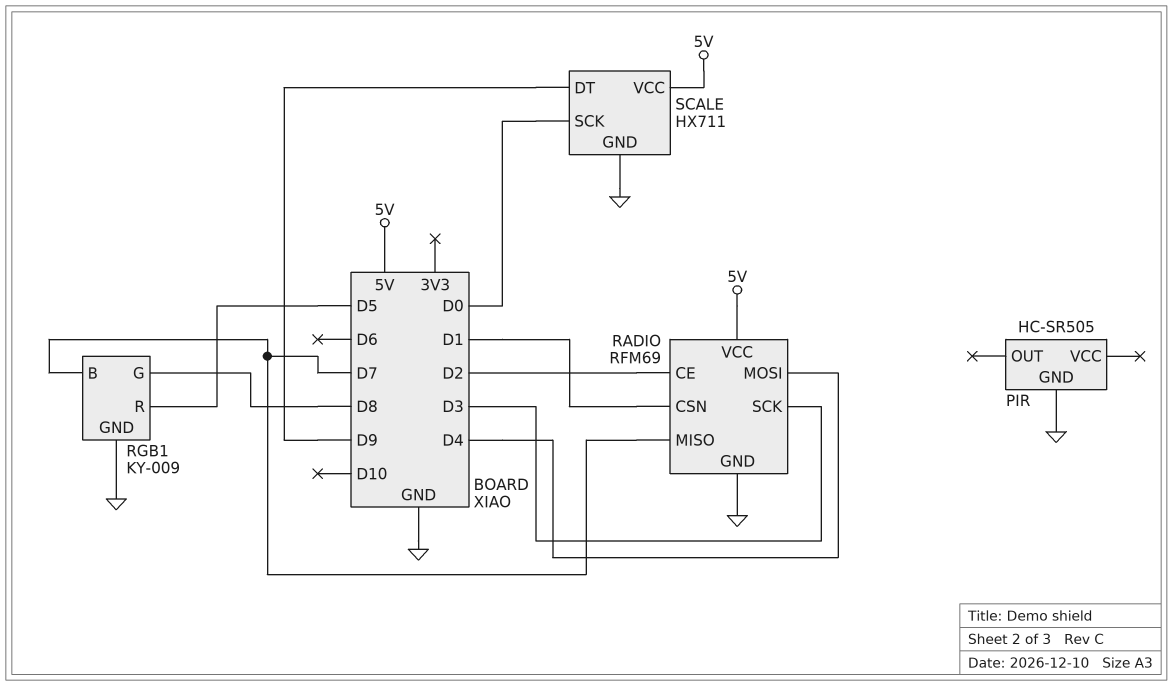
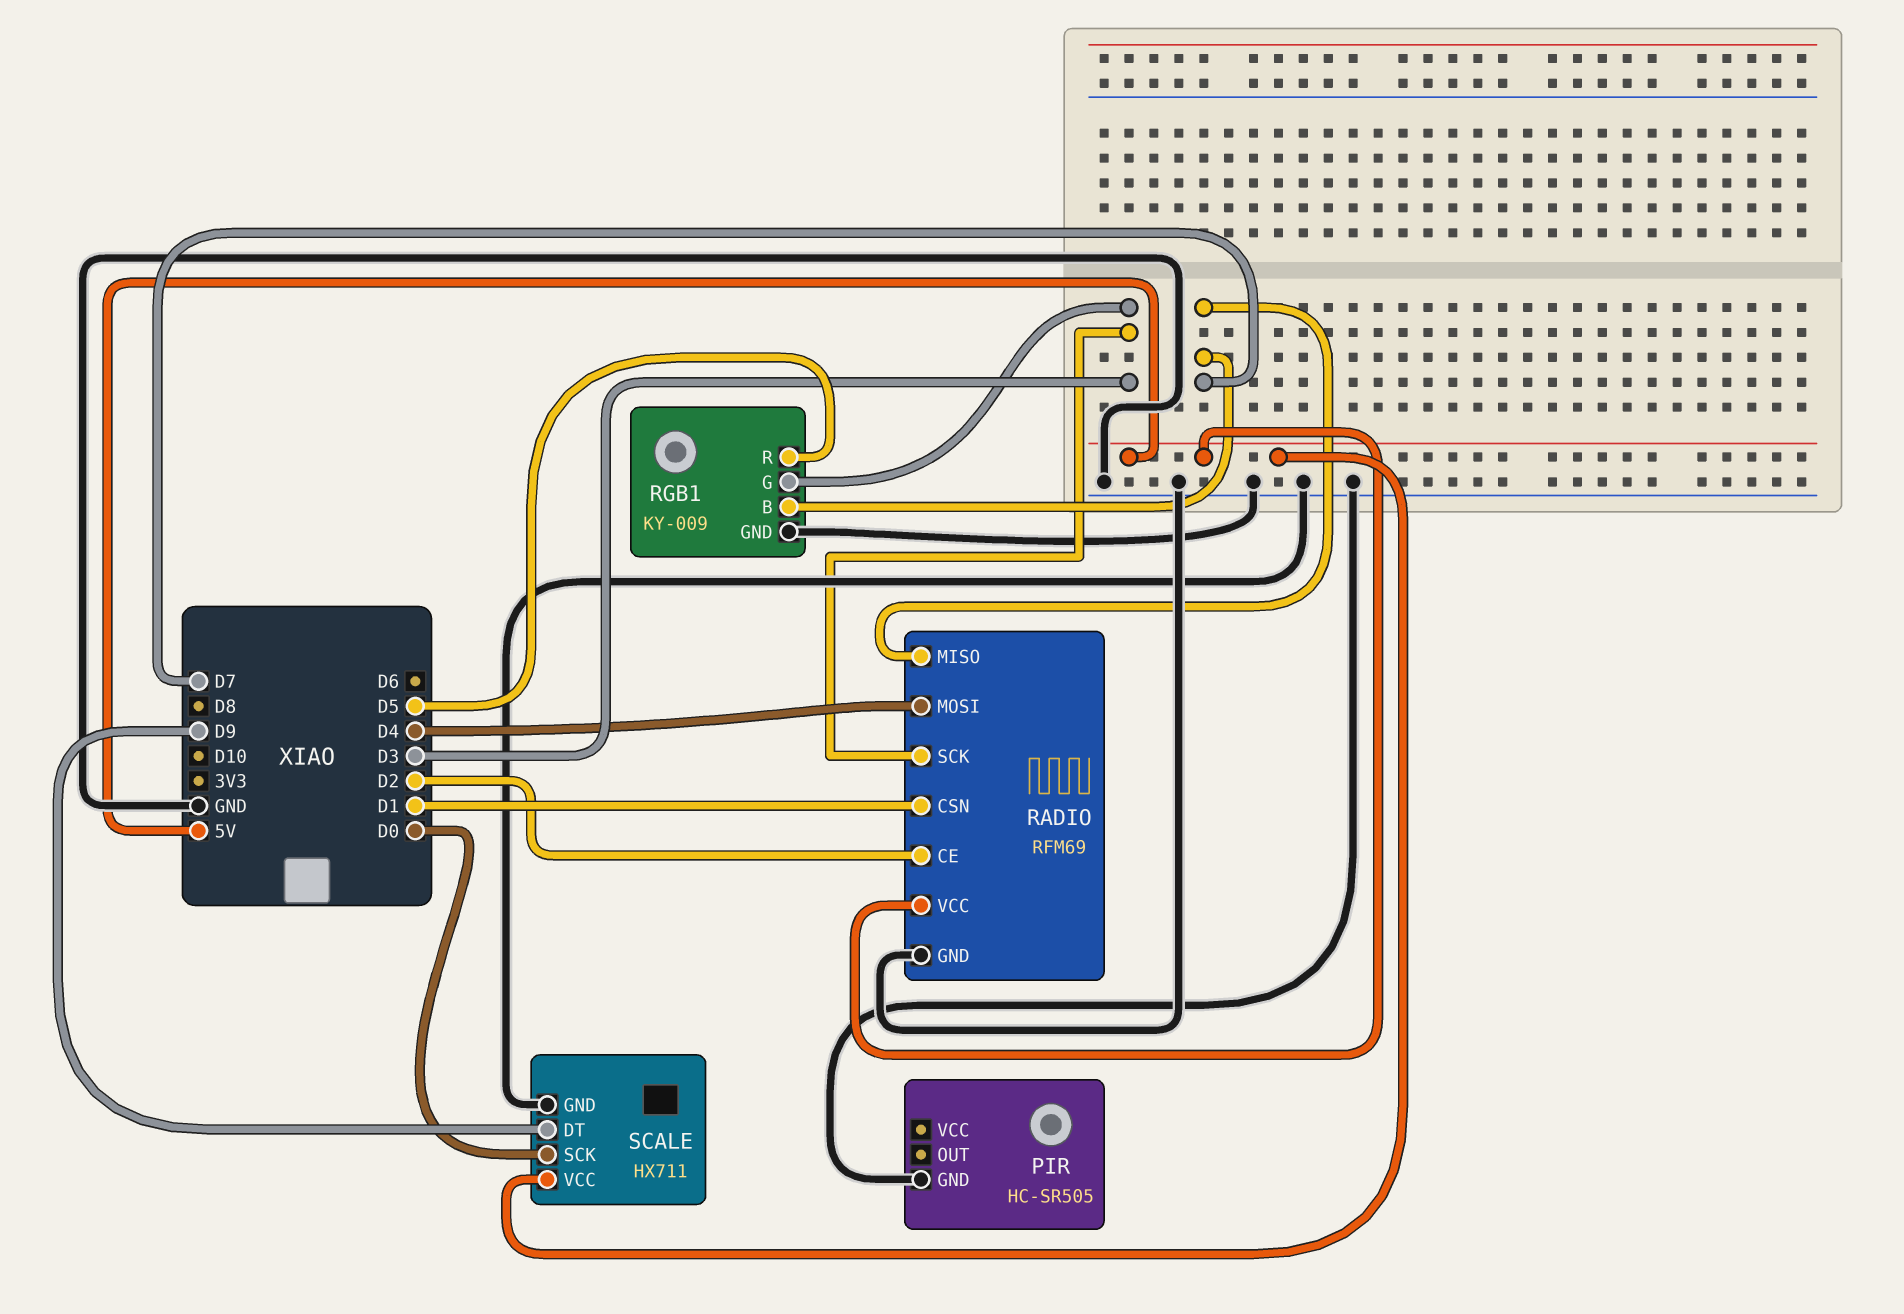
RGB1 pin G: D8 -> D3

